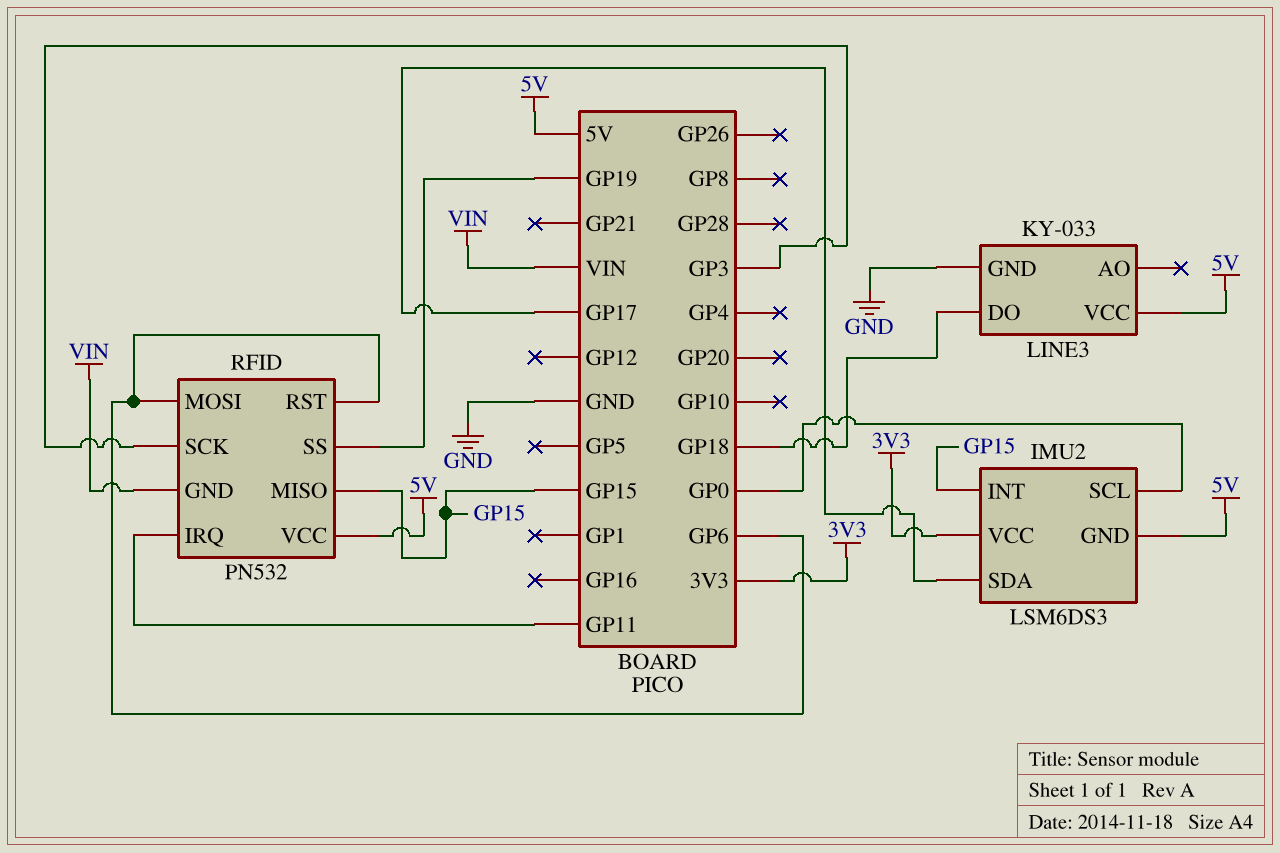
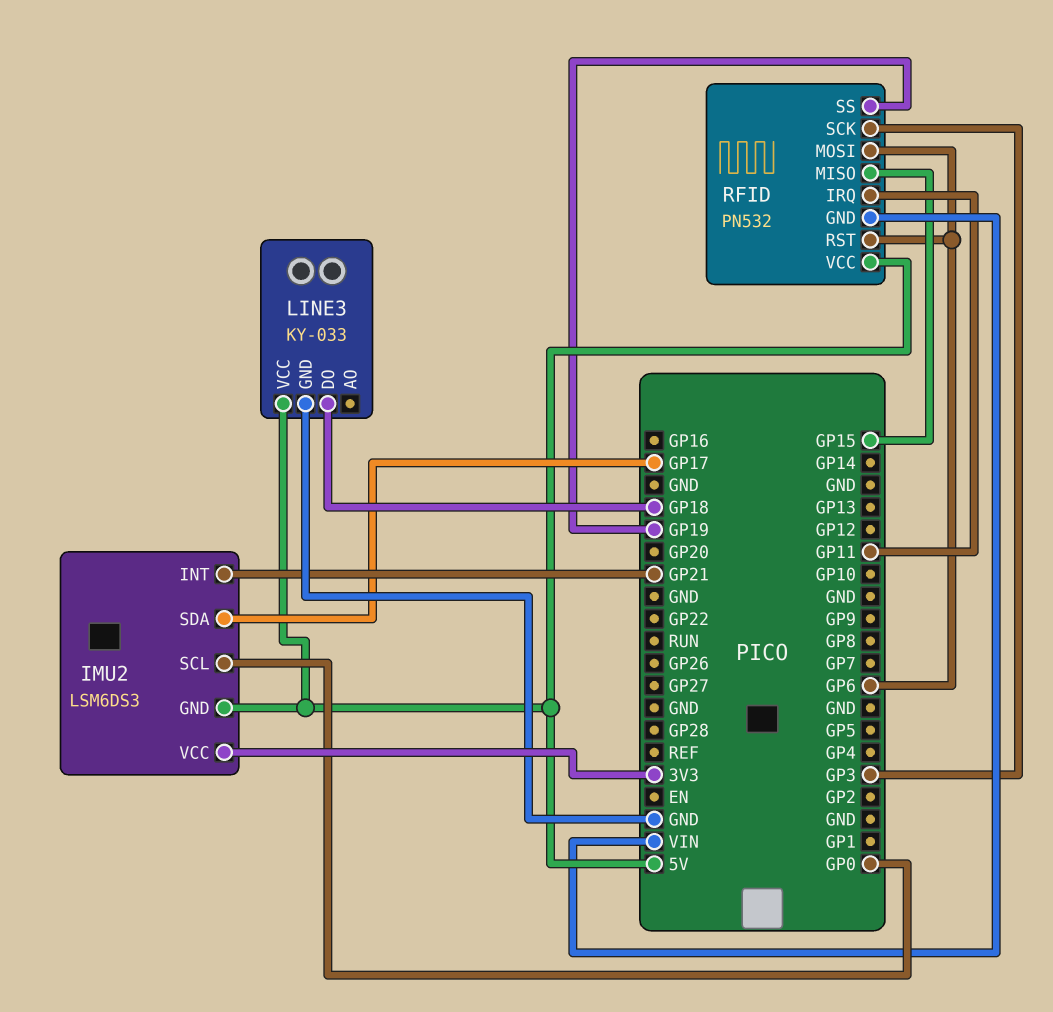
IMU2 pin INT: GP15 -> GP21

